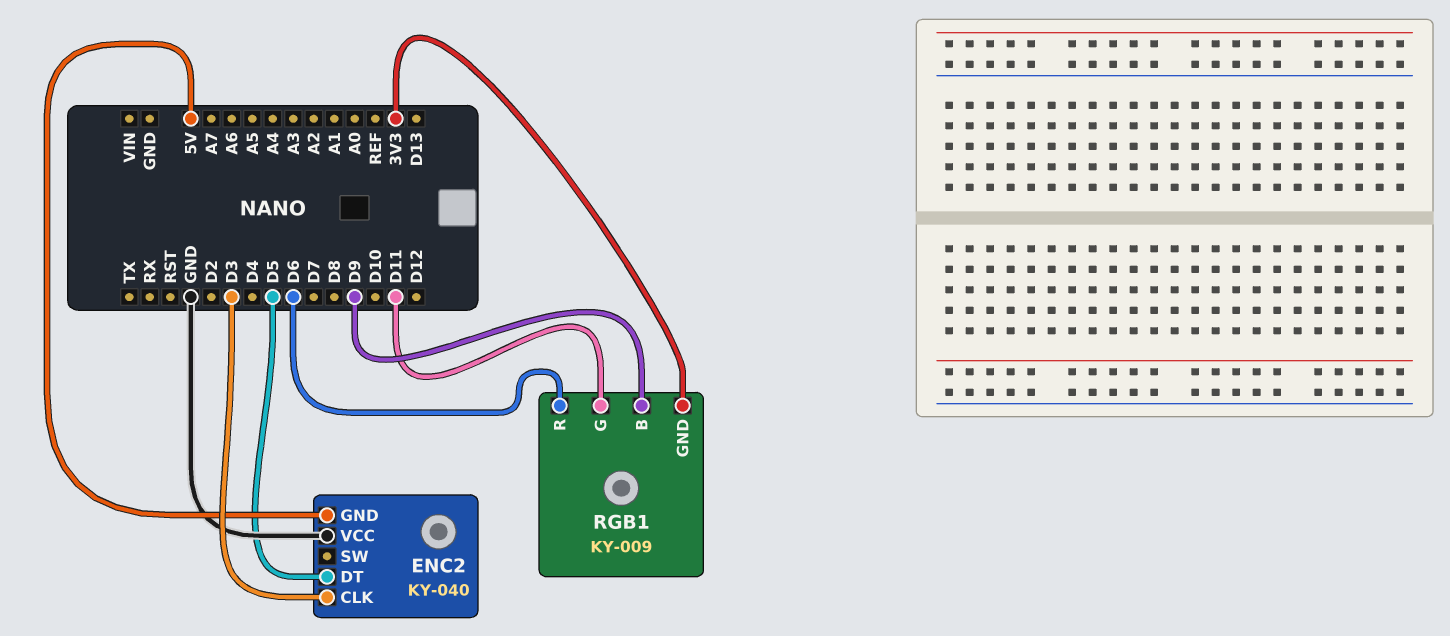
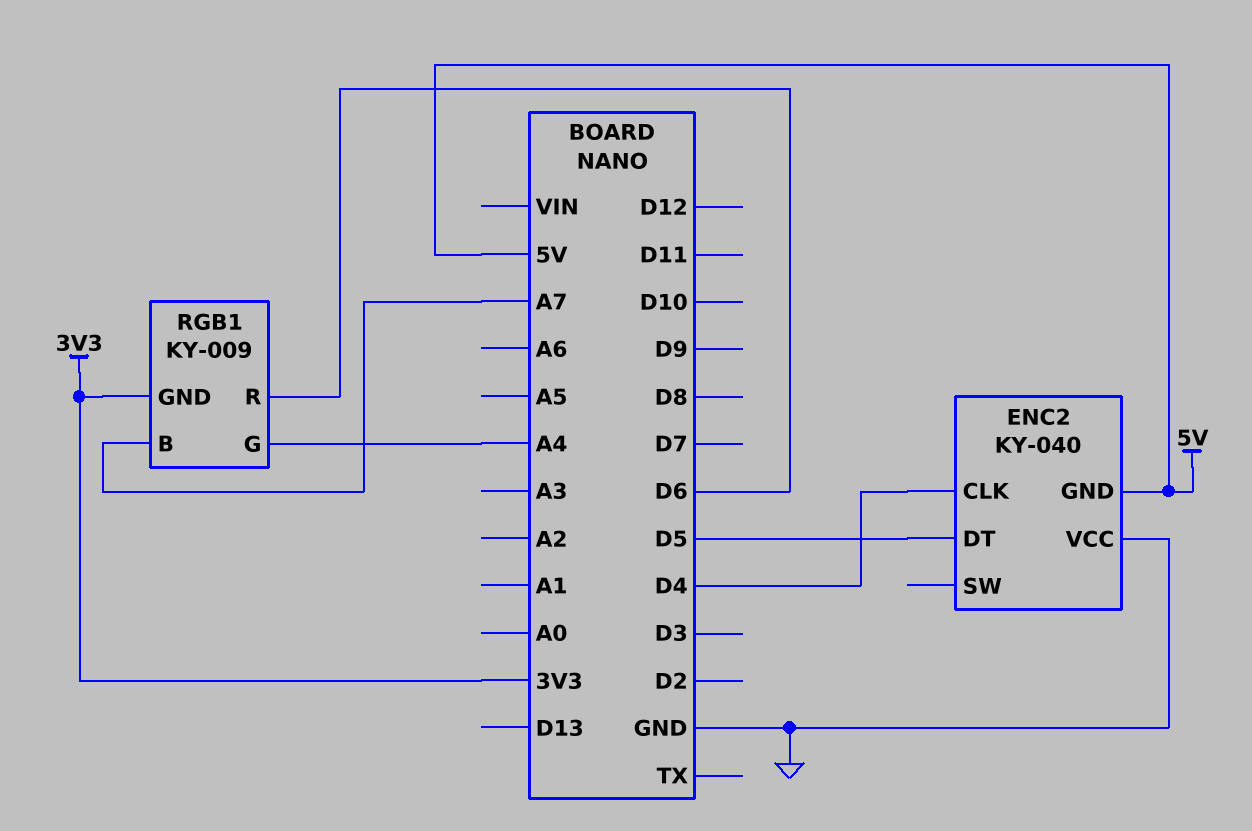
ENC2 pin CLK: D3 -> D4
RGB1 pin B: D9 -> A7
RGB1 pin G: D11 -> A4

